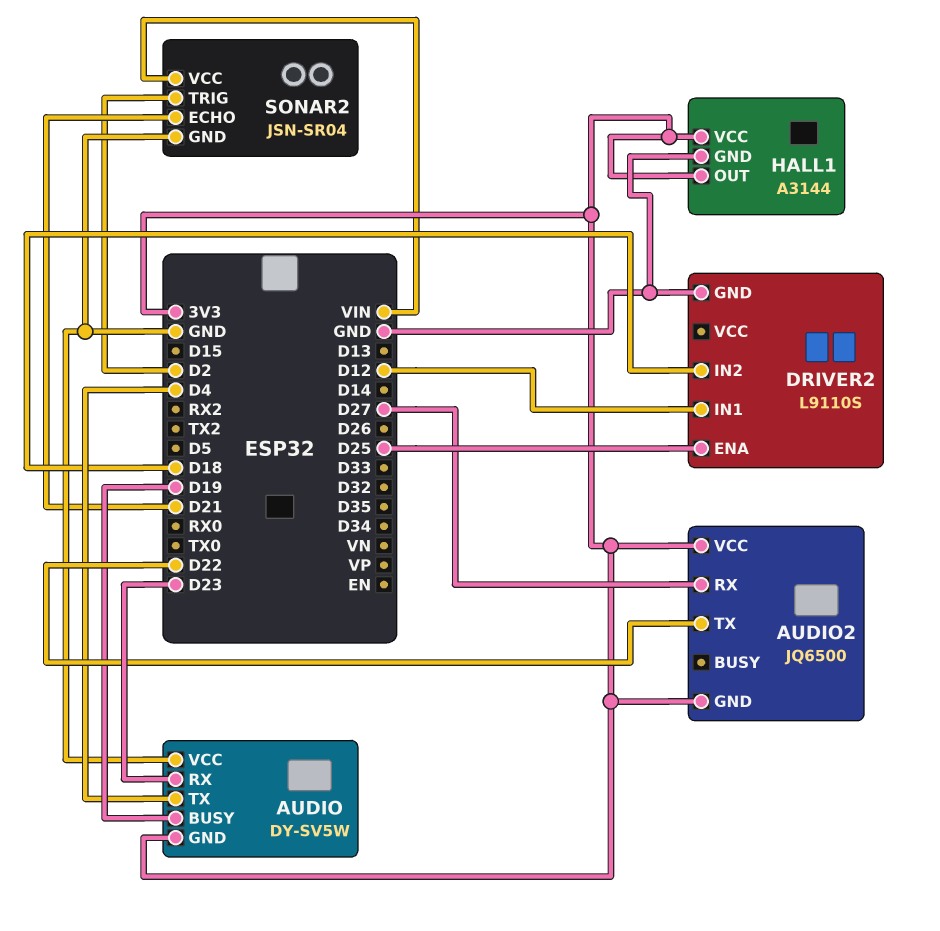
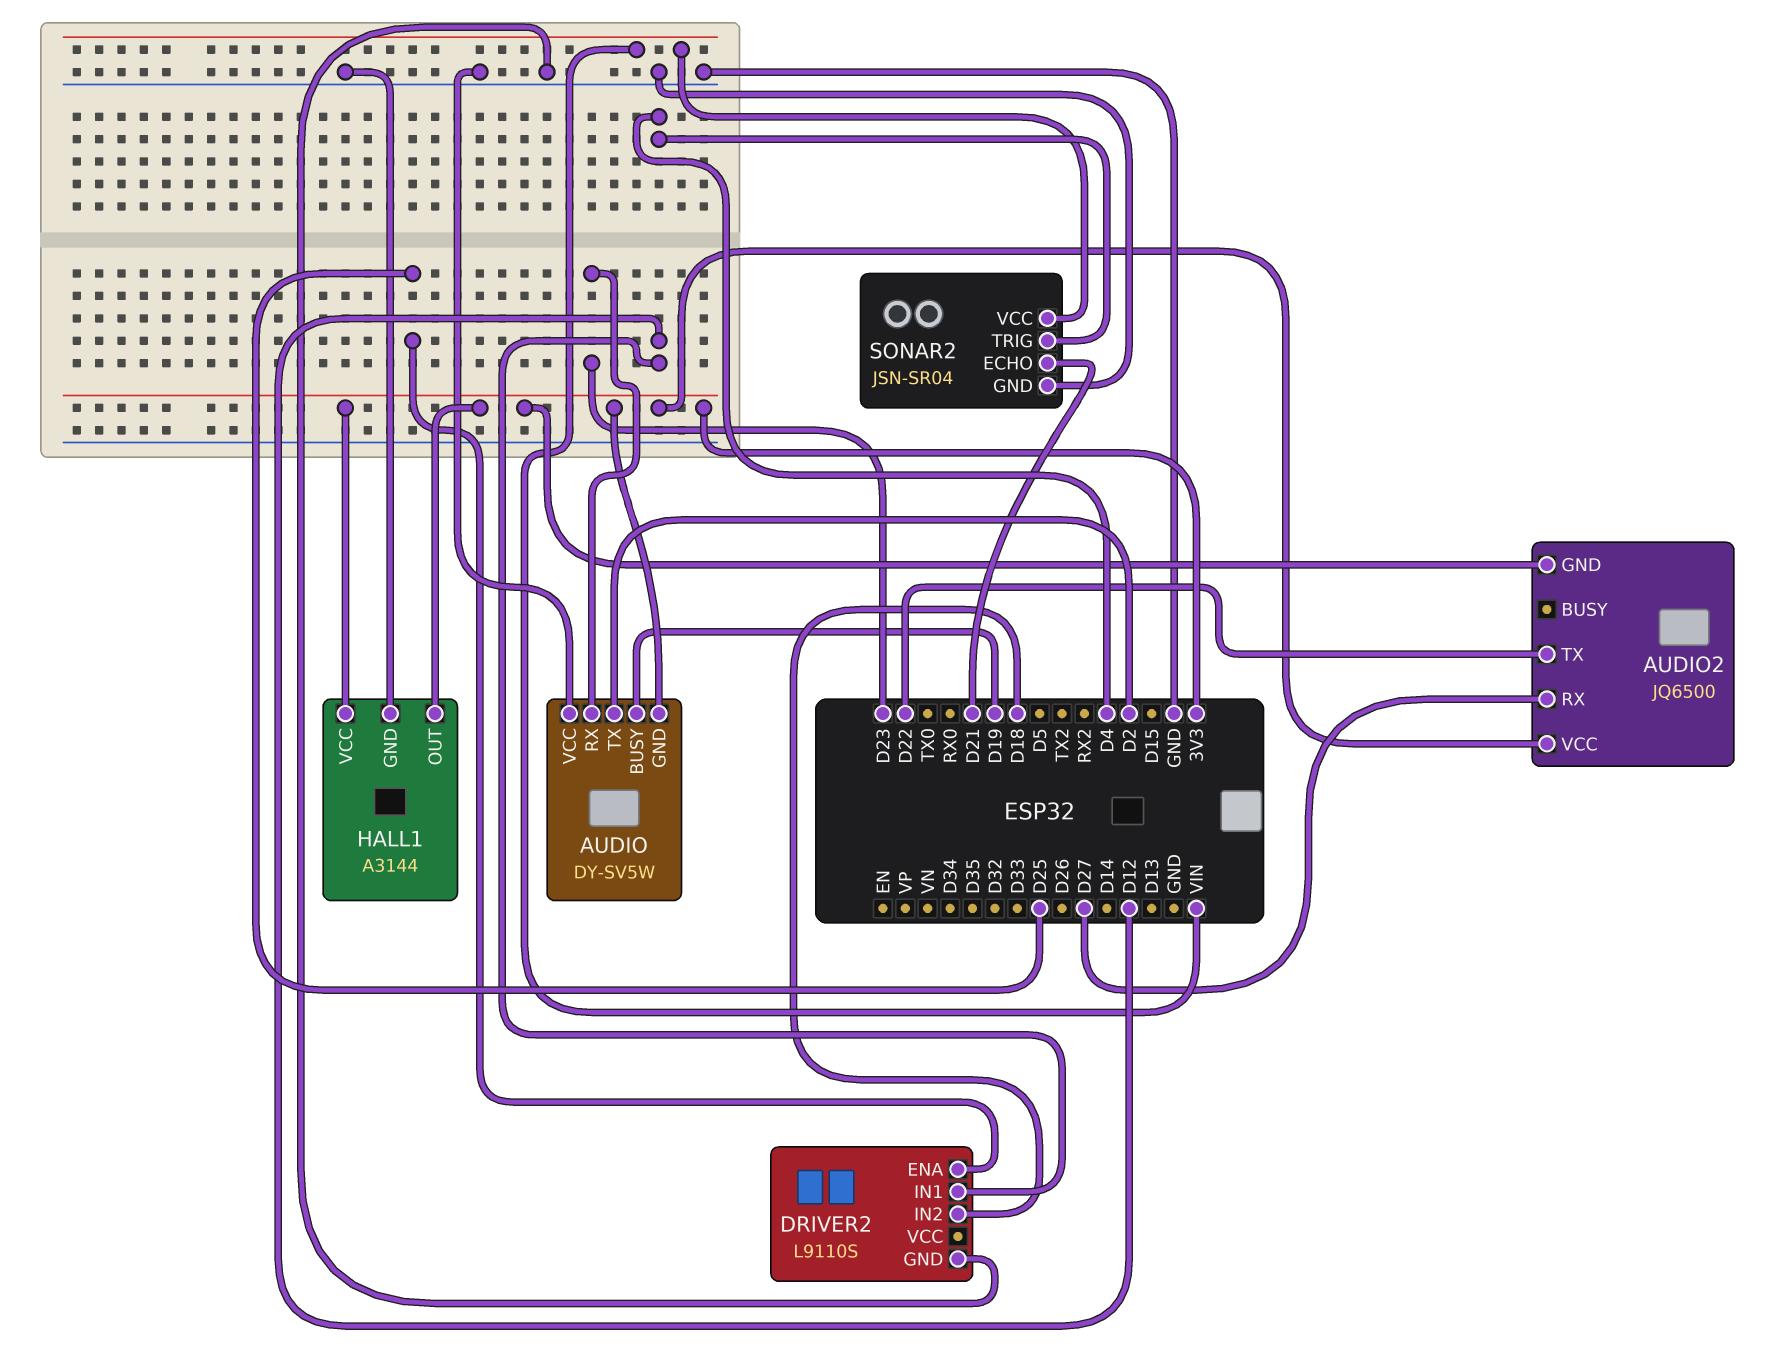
AUDIO pin TX: D4 -> D2
SONAR2 pin TRIG: D2 -> D4

